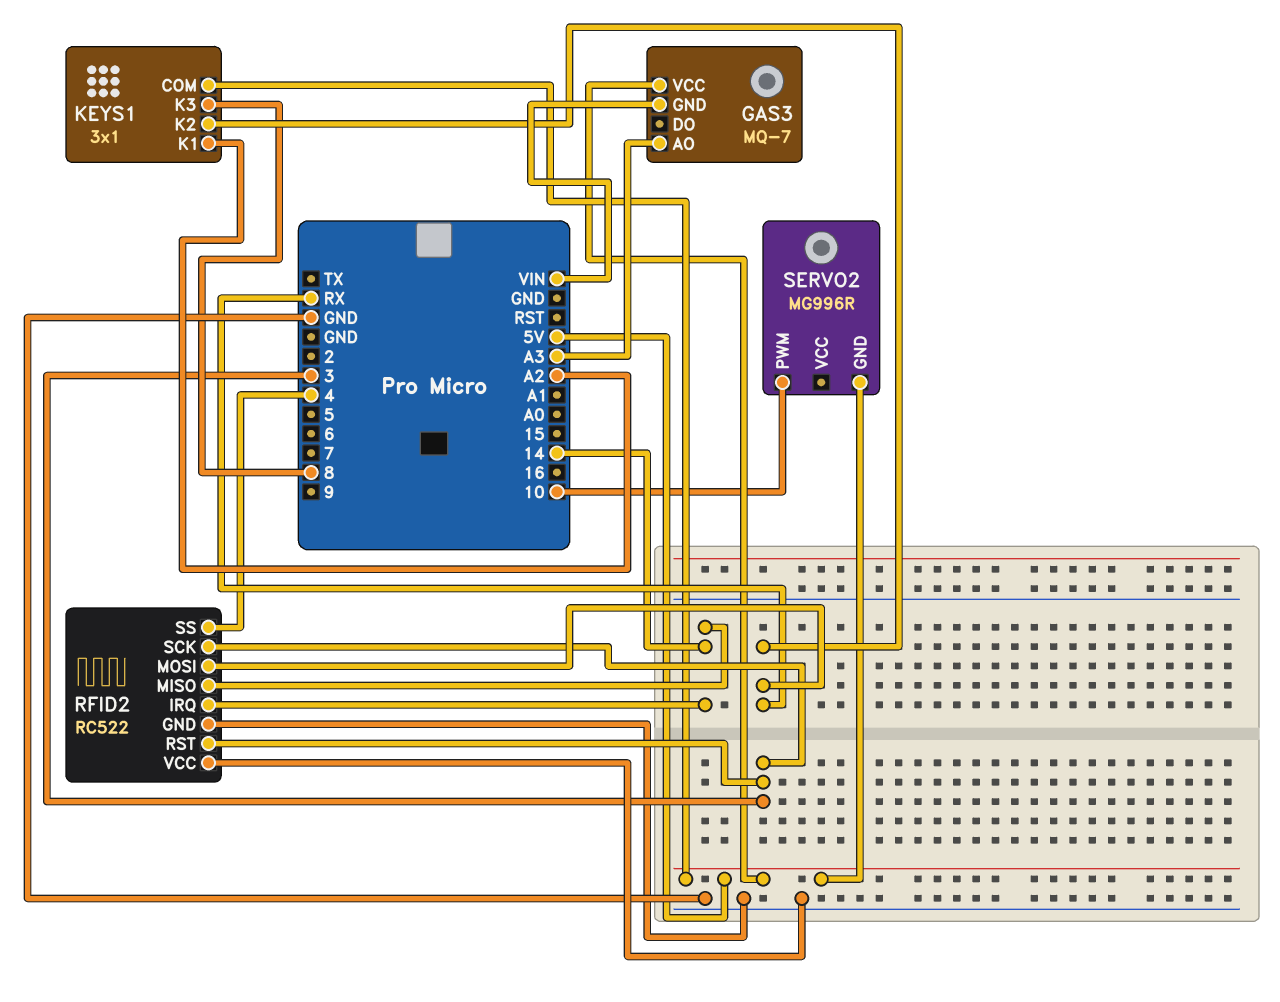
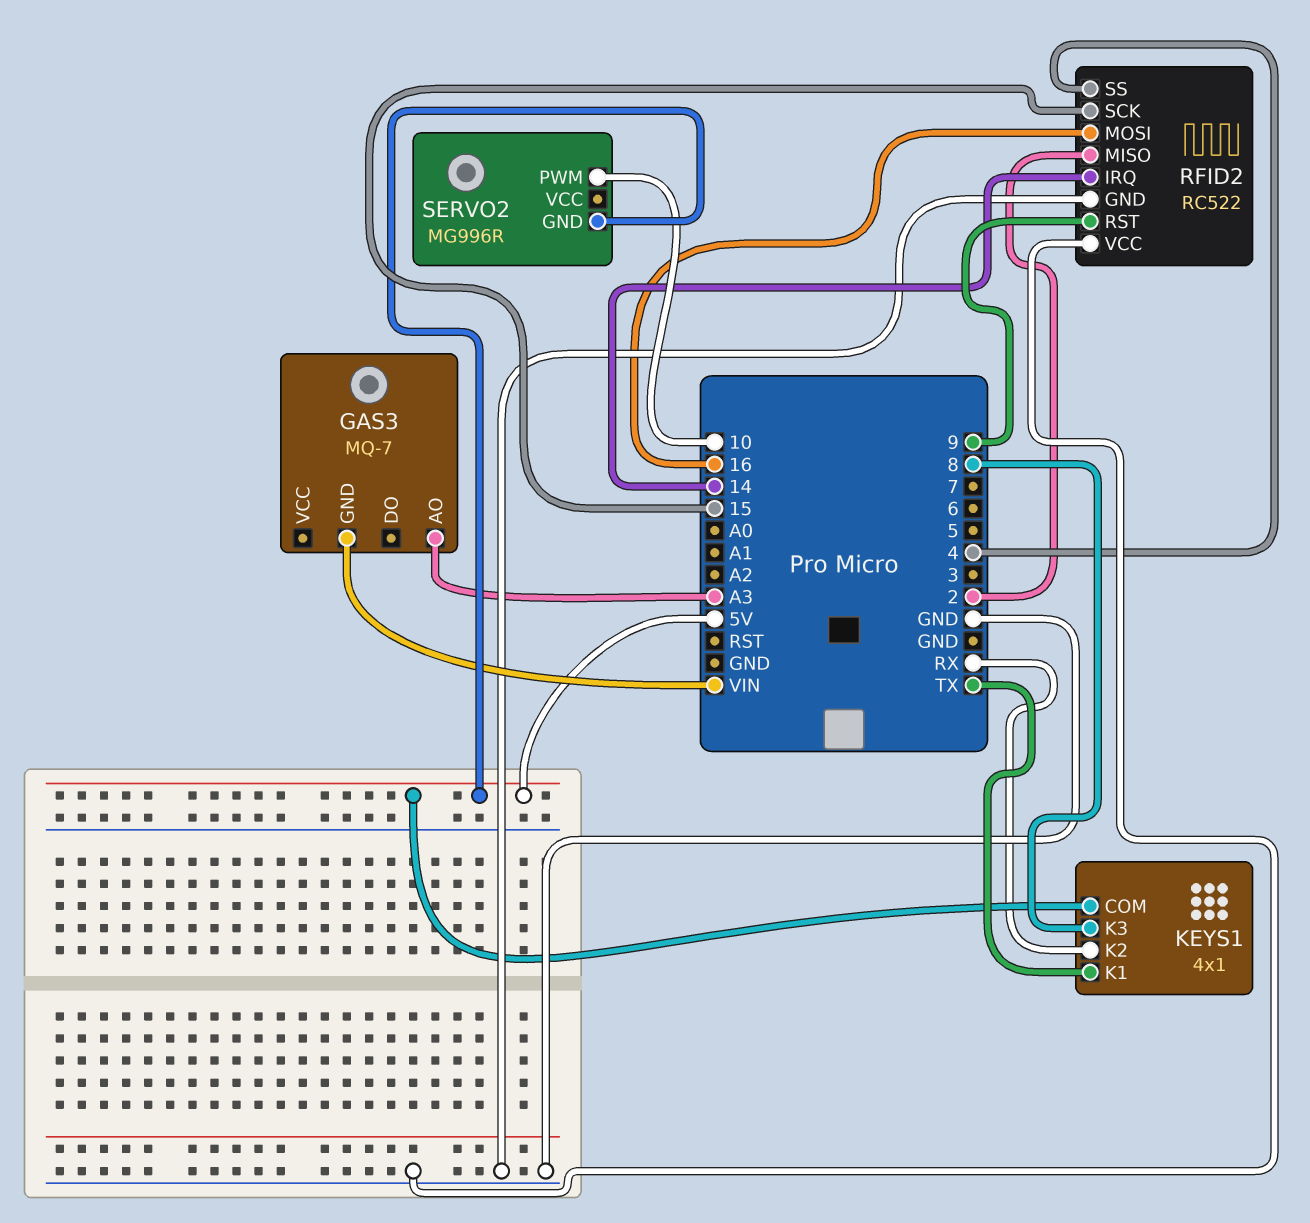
GAS3 pin VCC: 5V -> none
KEYS1: 3x1 -> 4x1
KEYS1 pin K1: A2 -> TX
RFID2 pin MISO: 14 -> 2
RFID2 pin MOSI: RX -> 16
RFID2 pin RST: 3 -> 9
RFID2 pin SCK: 3 -> 15

